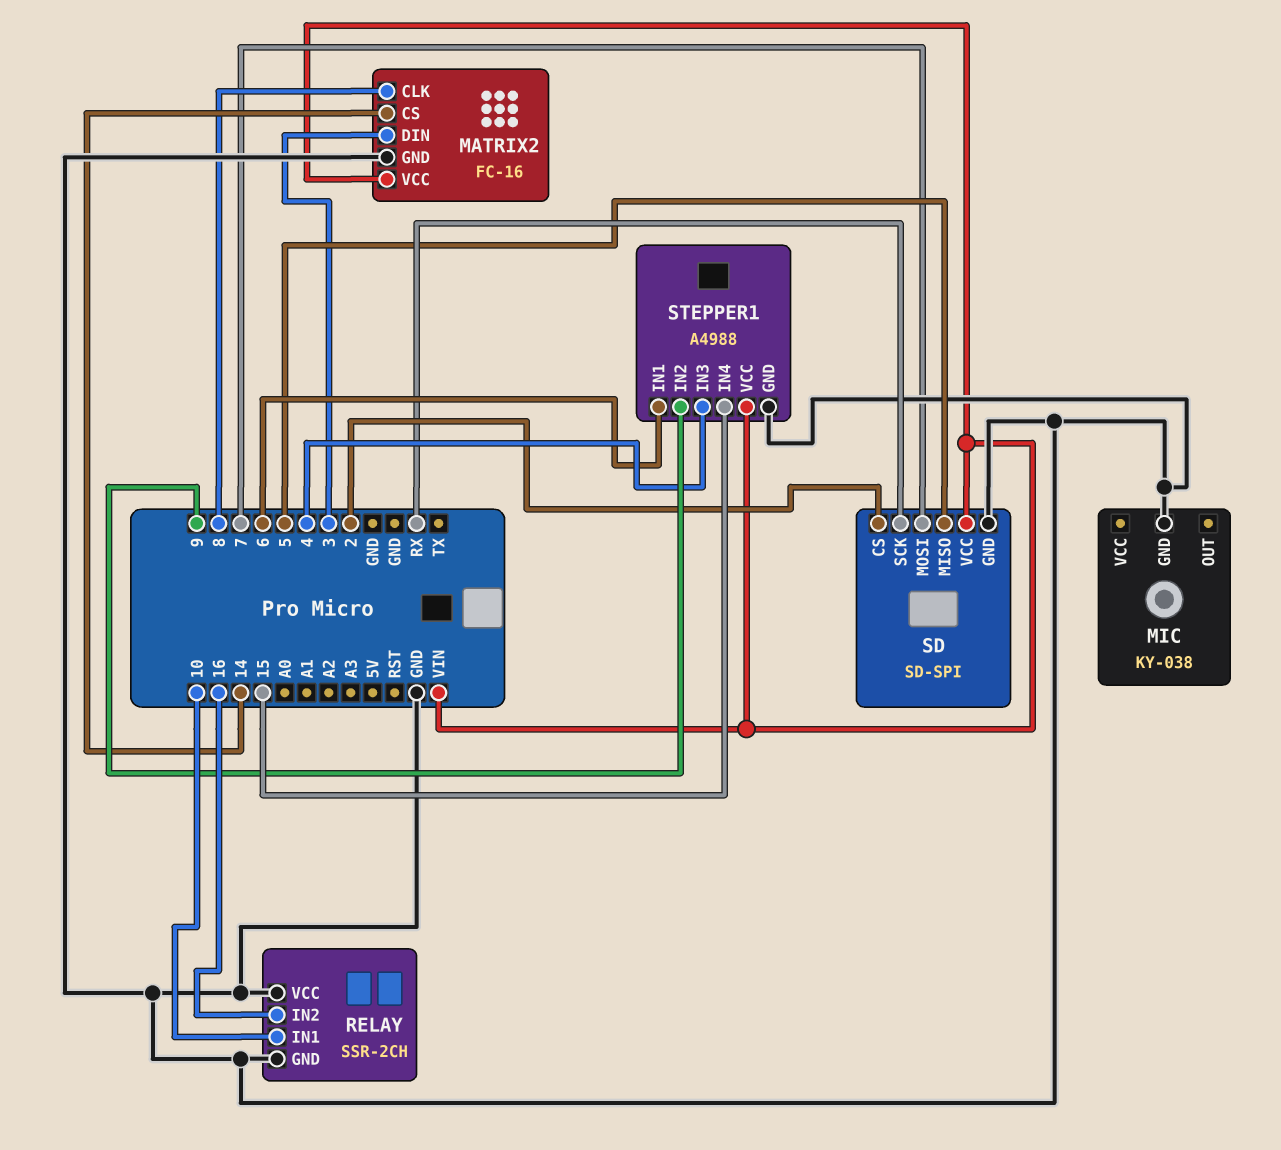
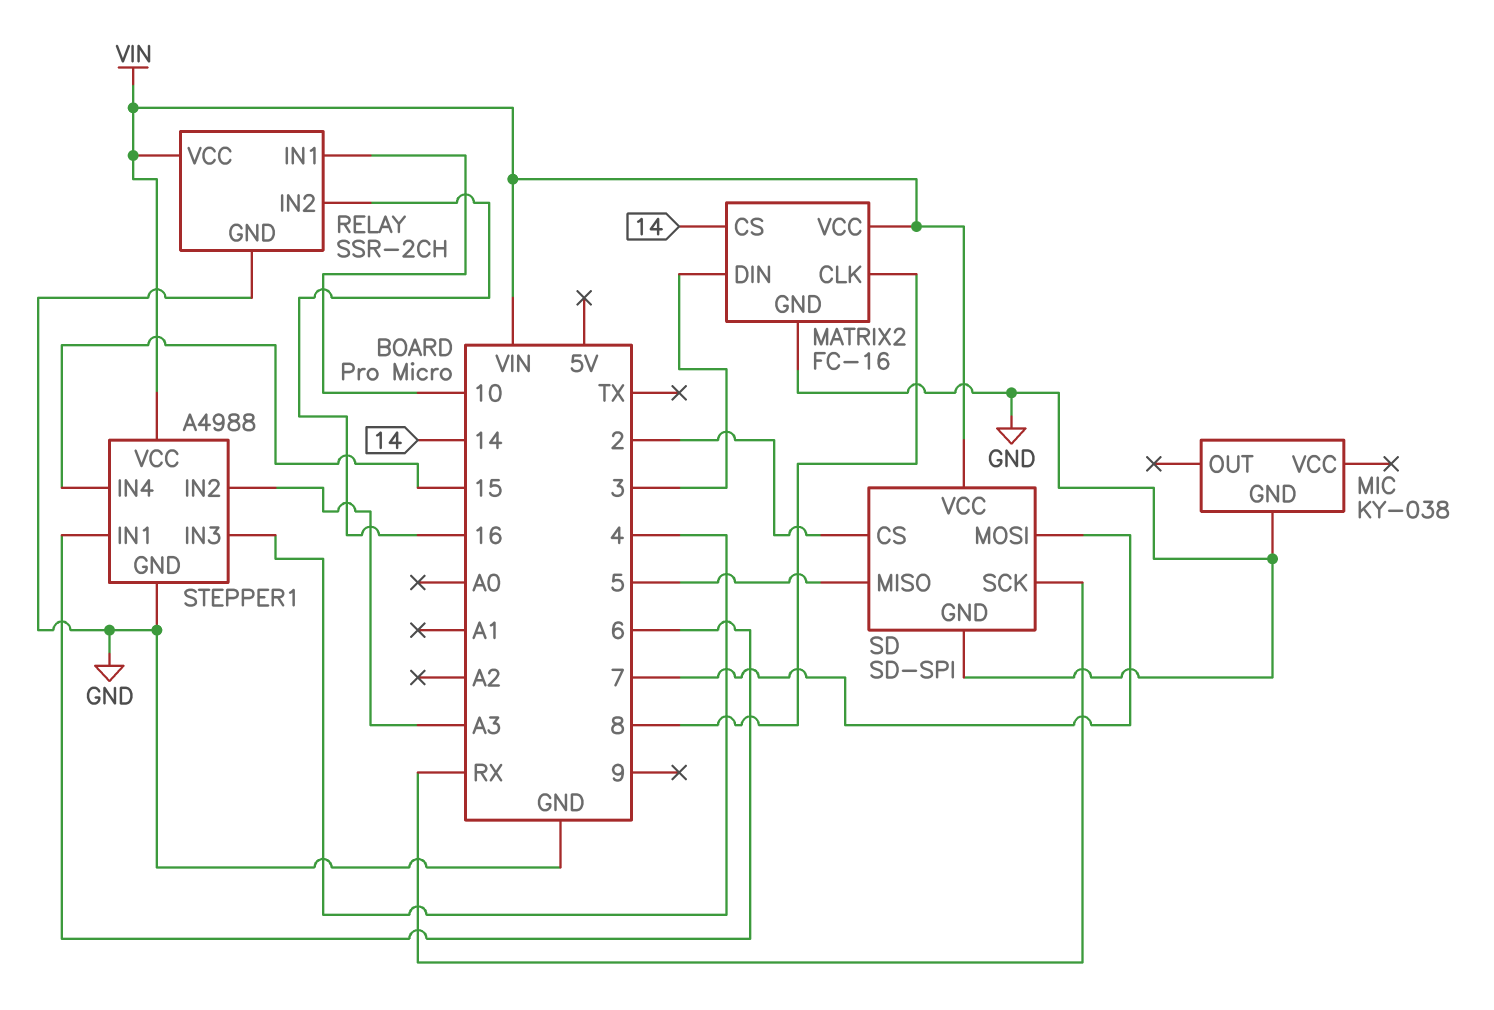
RELAY pin VCC: GND -> VIN
STEPPER1 pin IN2: 9 -> A3

